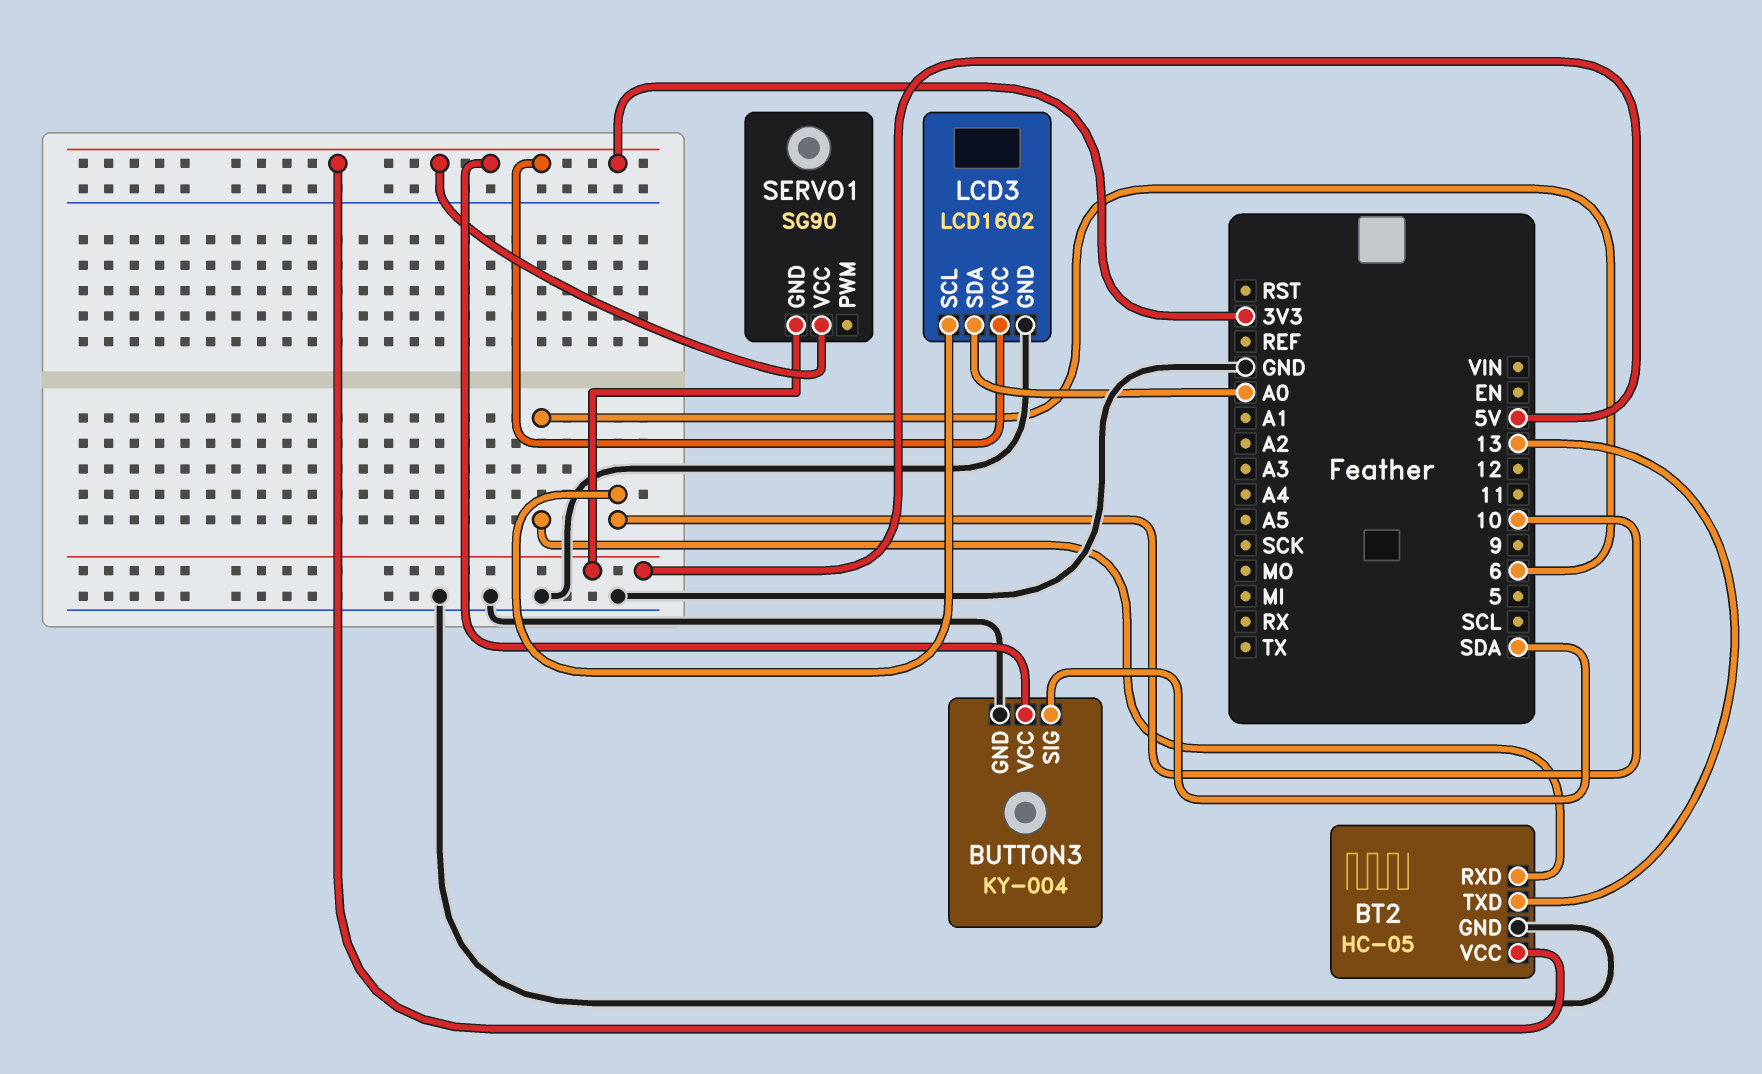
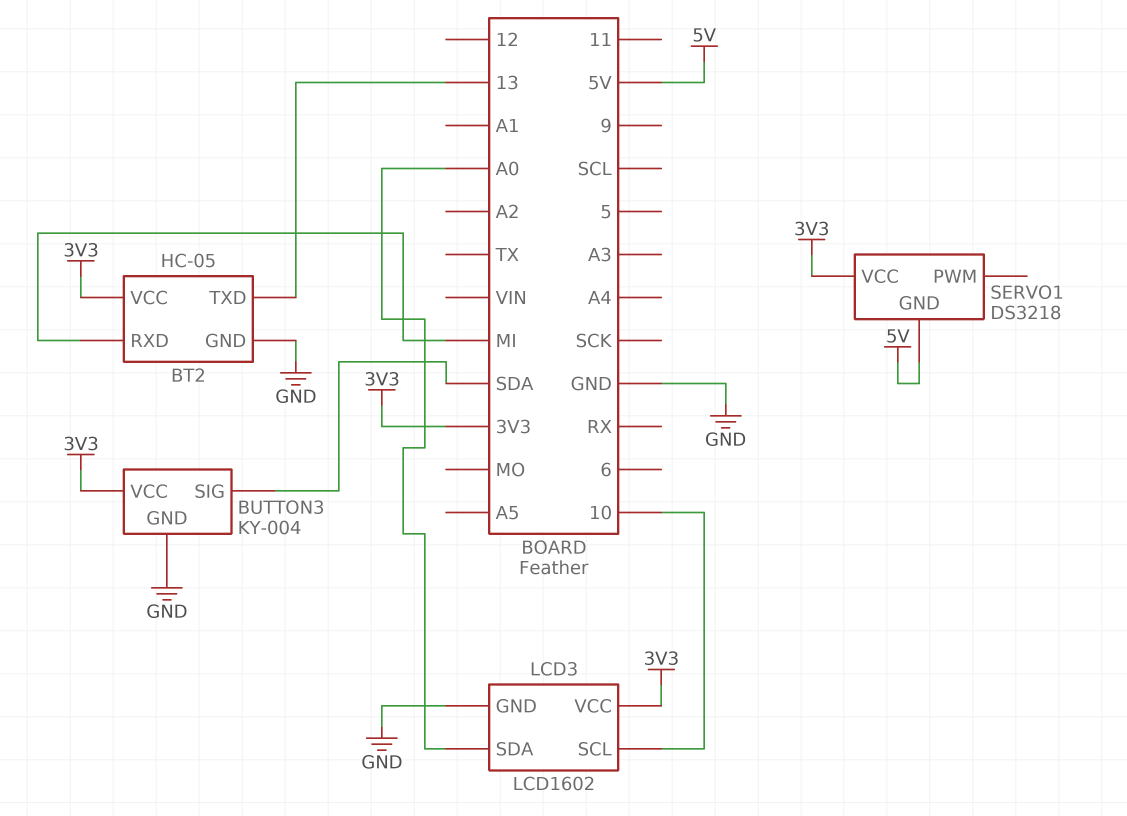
BT2 pin RXD: 6 -> MI
SERVO1: SG90 -> DS3218

